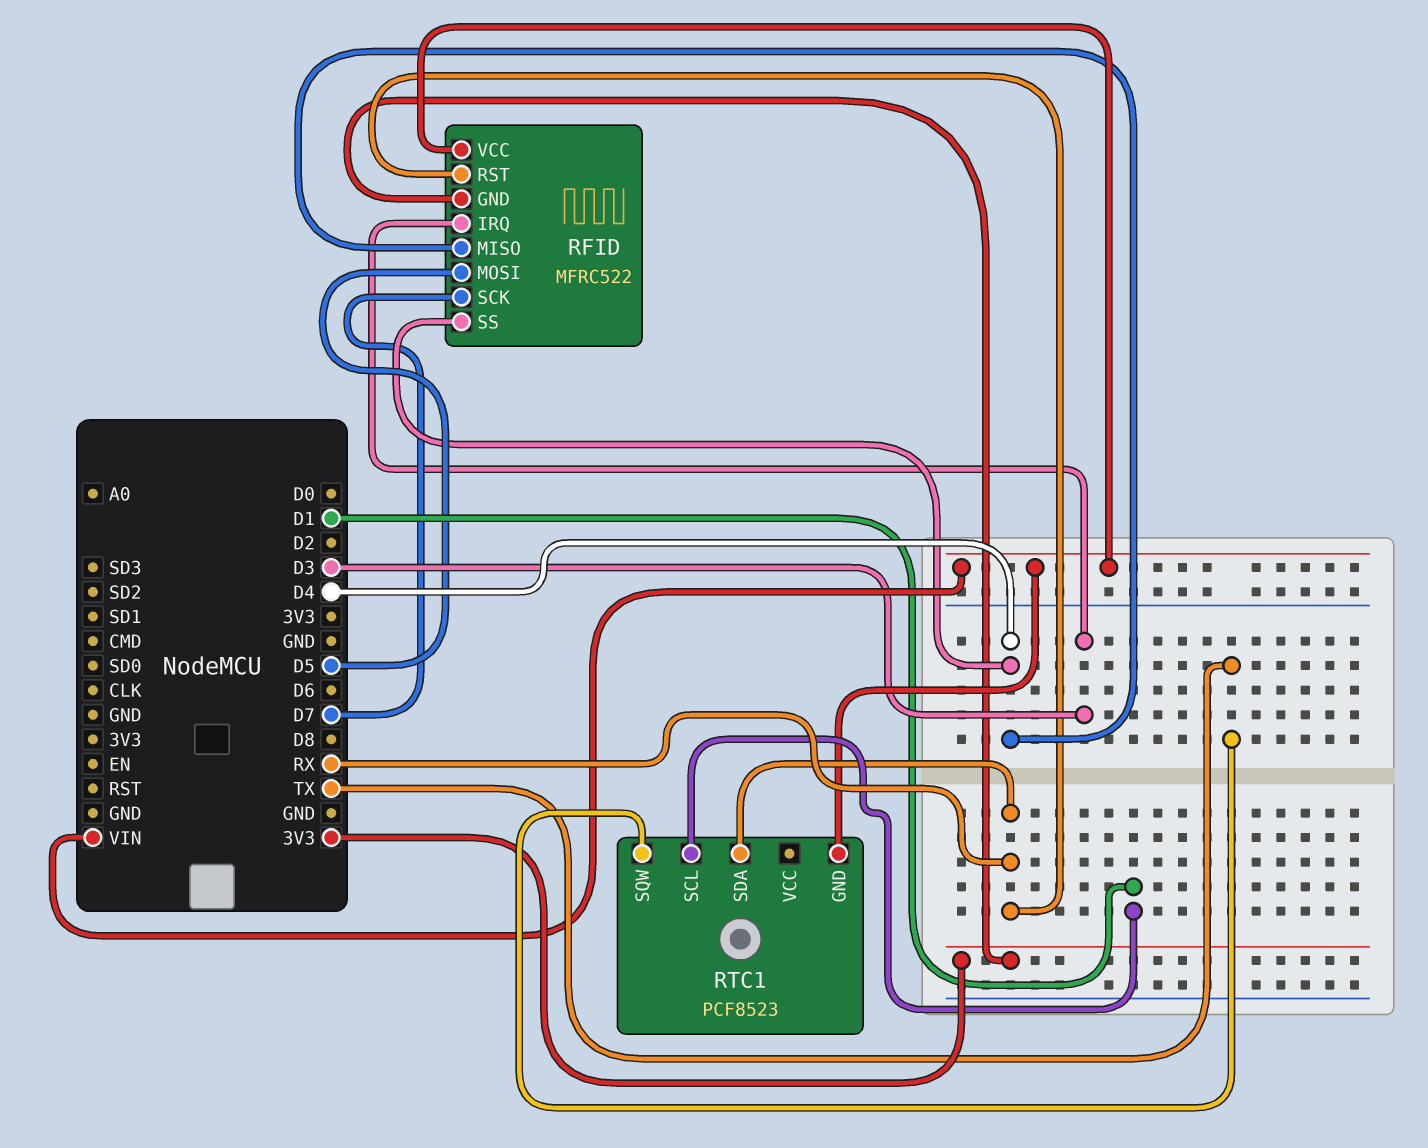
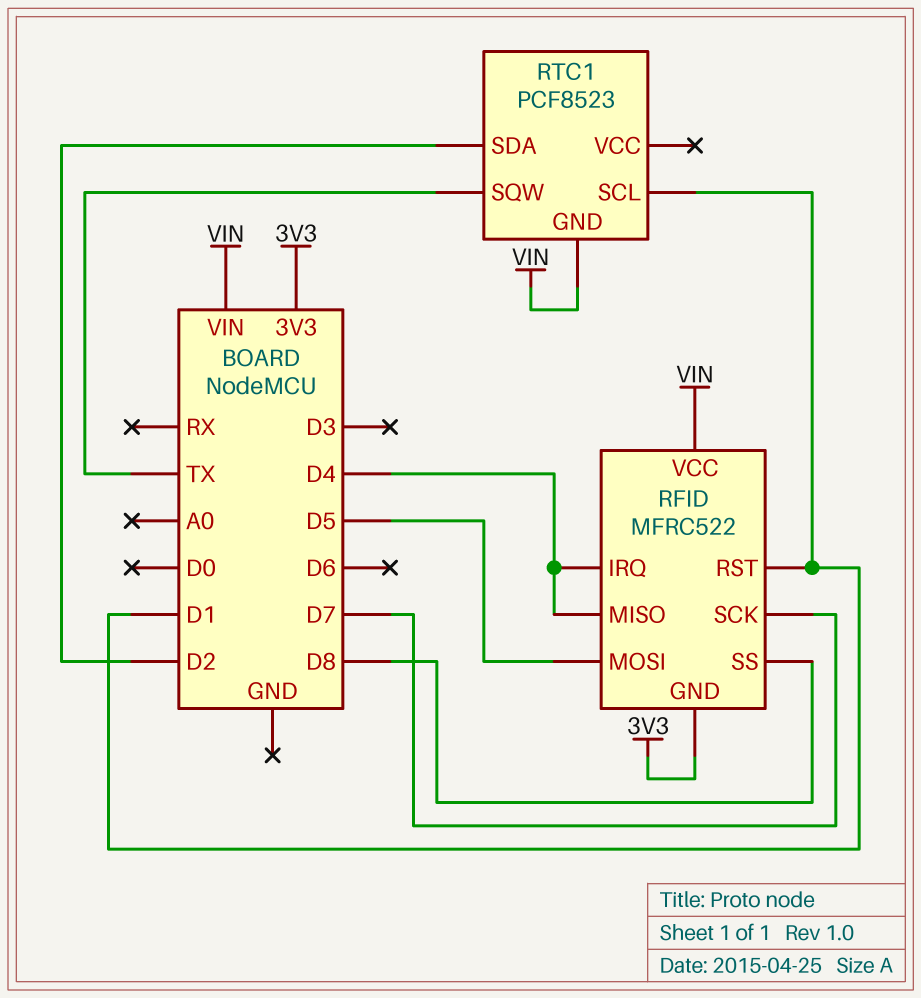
RFID pin IRQ: D3 -> D4
RFID pin RST: RX -> D1
RFID pin SS: D4 -> D8
RTC1 pin SDA: RX -> D2

